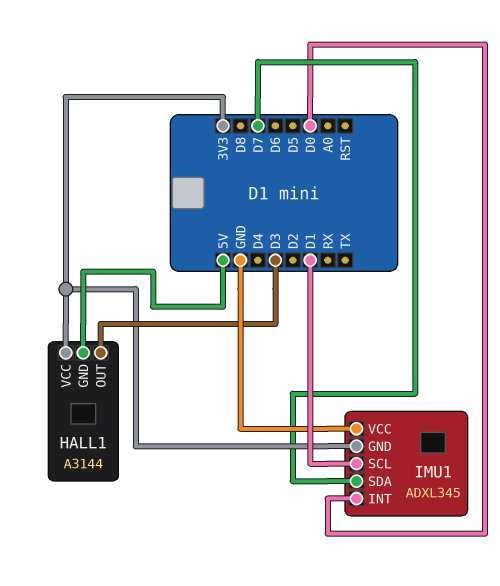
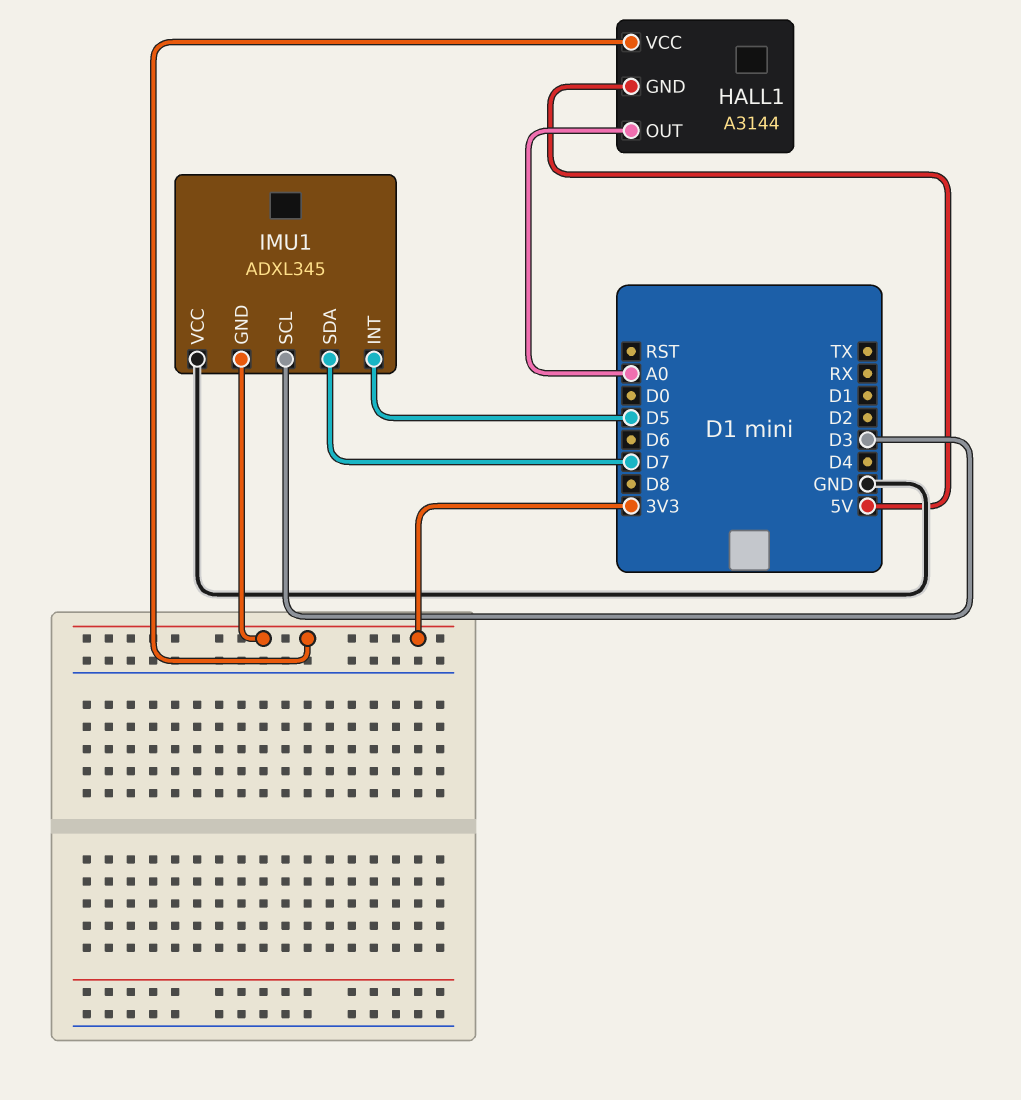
HALL1 pin OUT: D3 -> A0
IMU1 pin INT: D0 -> D5
IMU1 pin SCL: D1 -> D3

